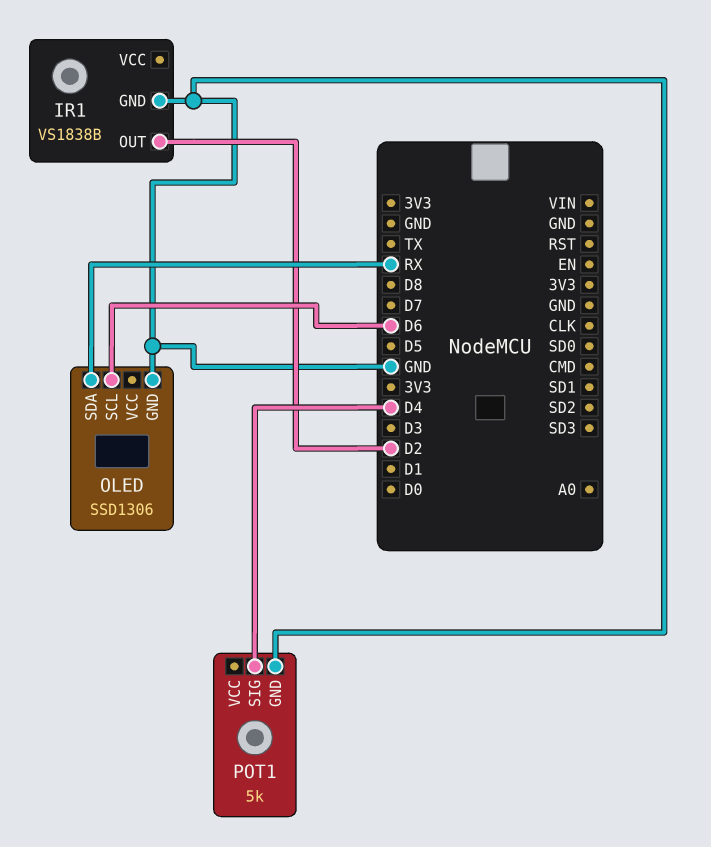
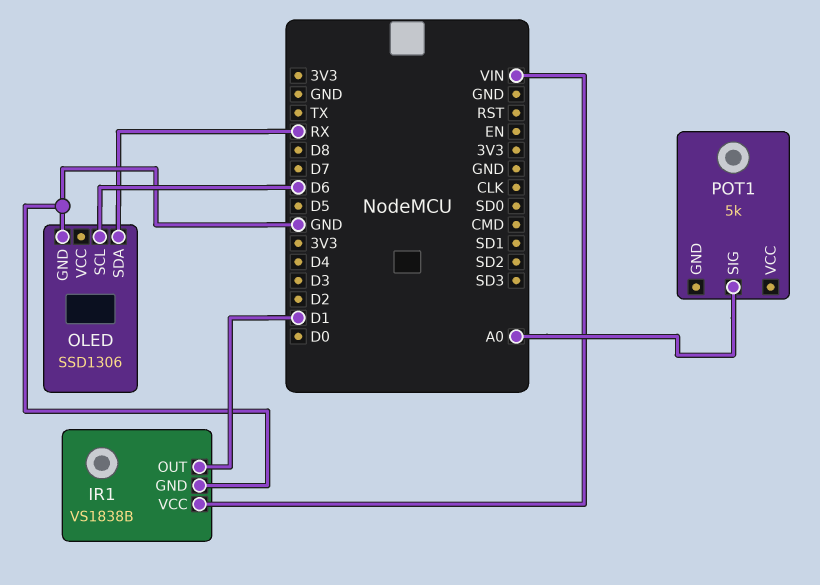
IR1 pin OUT: D2 -> D1
IR1 pin VCC: none -> VIN
POT1 pin GND: GND -> none
POT1 pin SIG: D4 -> A0

